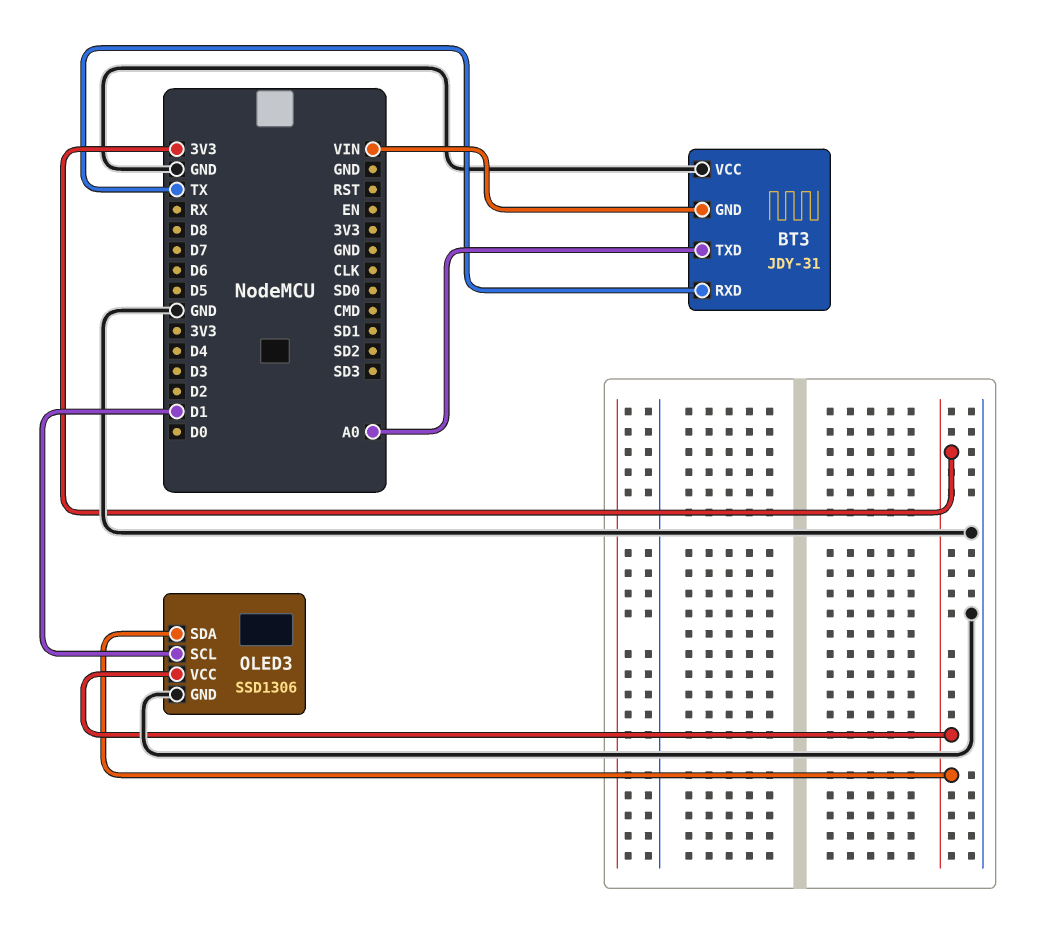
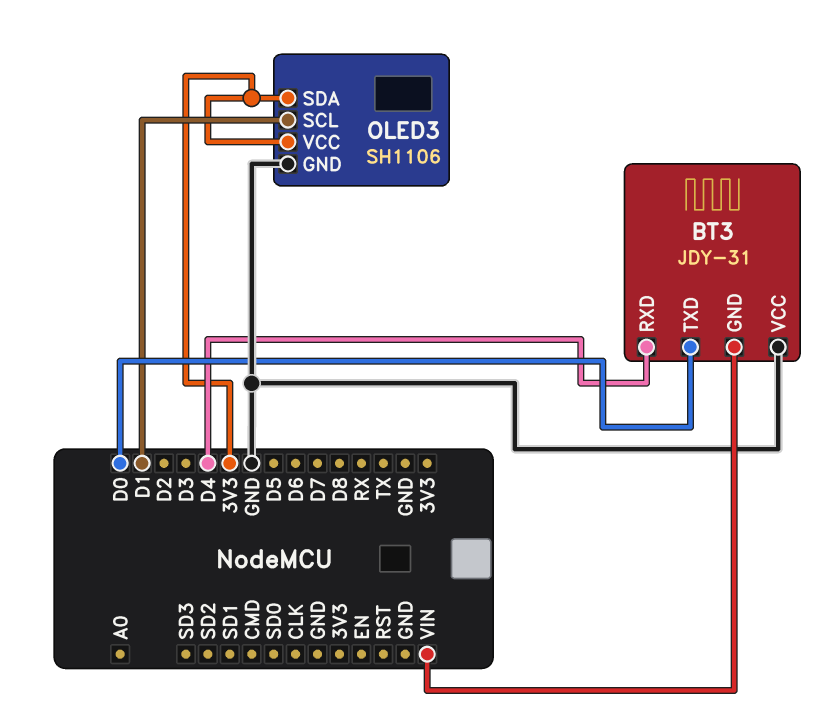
BT3 pin RXD: TX -> D4
BT3 pin TXD: A0 -> D0
OLED3: SSD1306 -> SH1106

